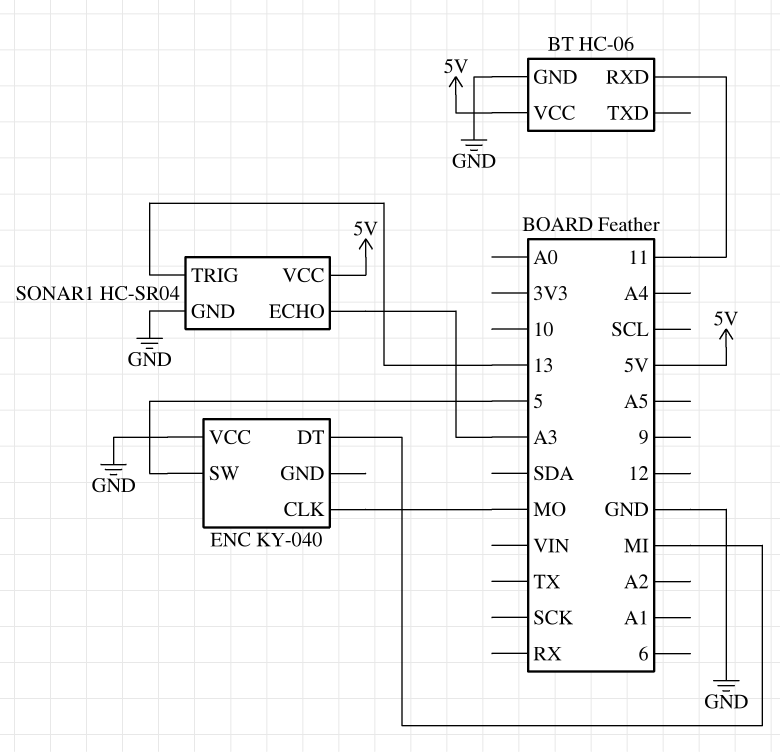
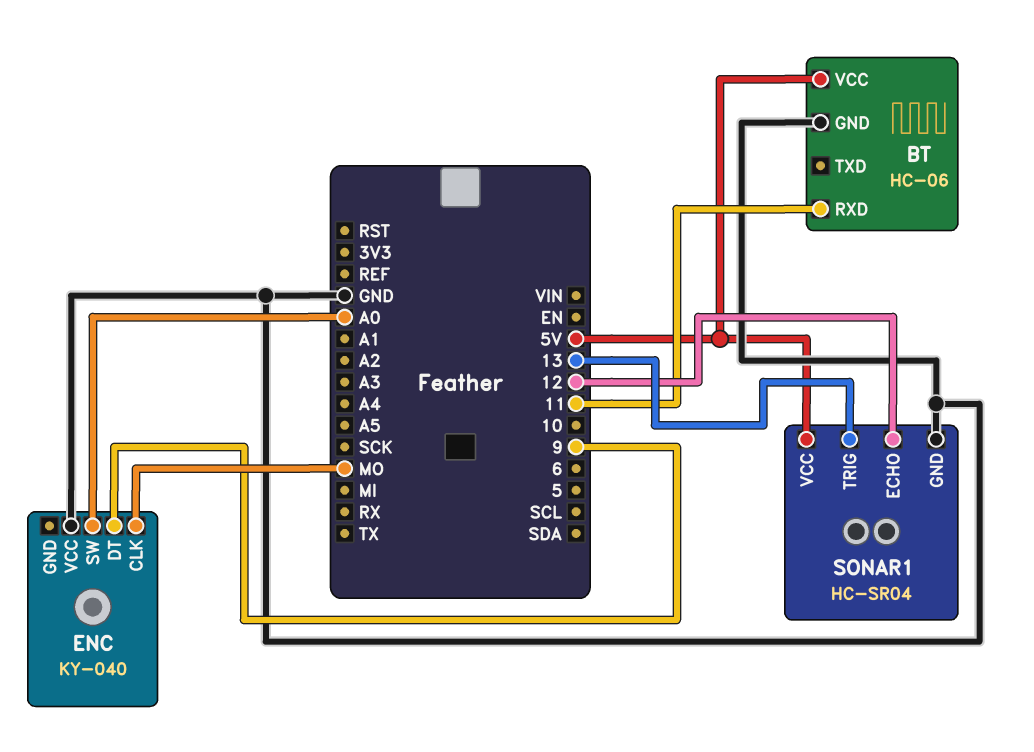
ENC pin DT: MI -> 9
ENC pin SW: 5 -> A0
SONAR1 pin ECHO: A3 -> 12

